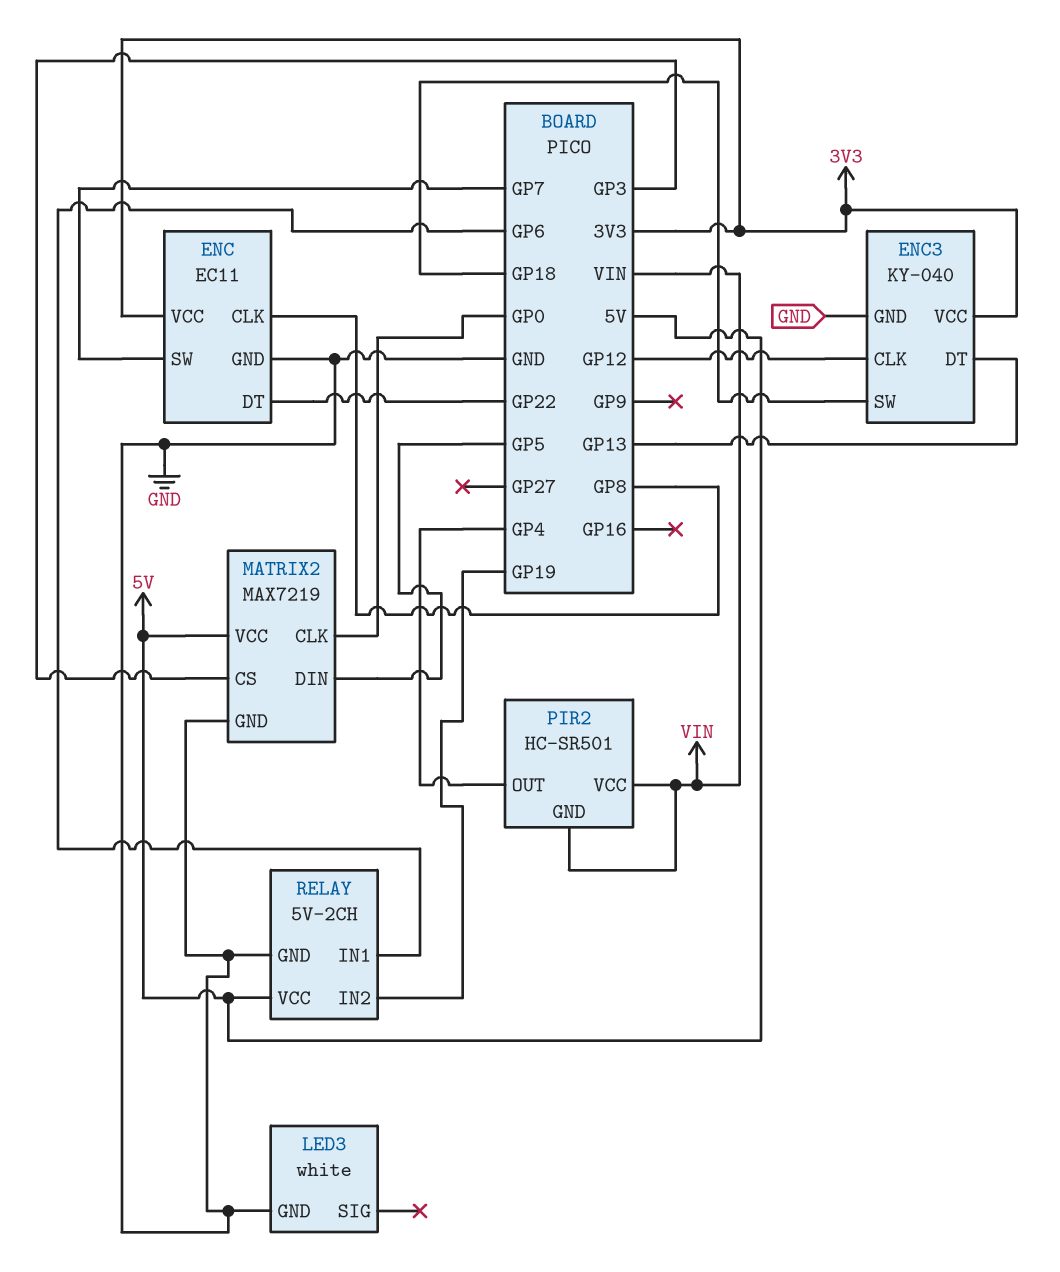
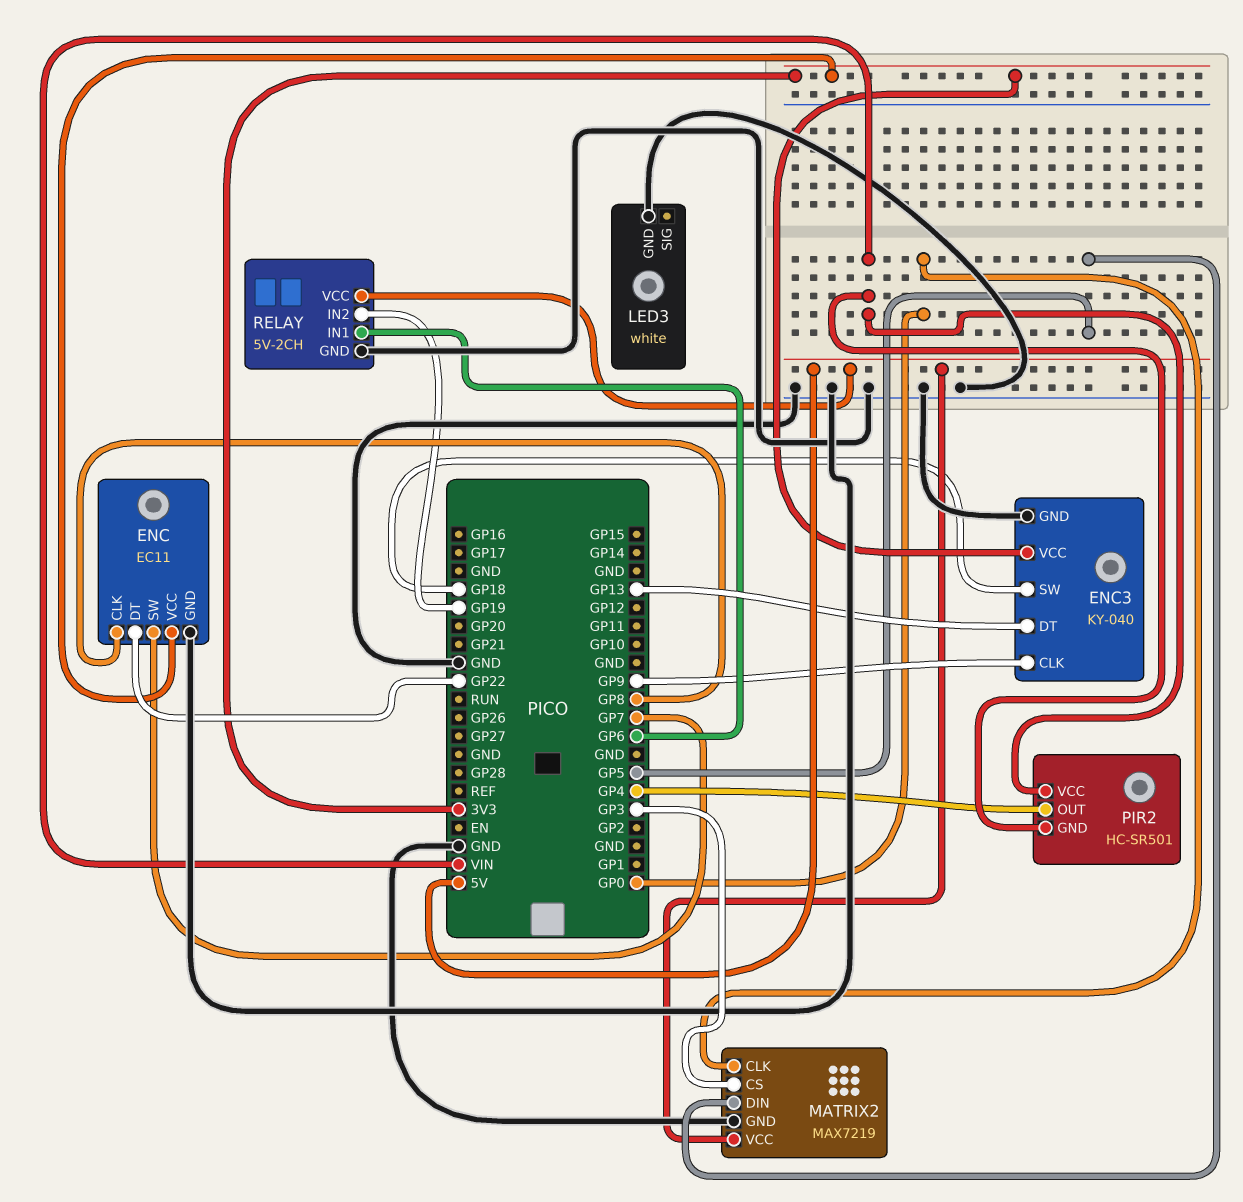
ENC3 pin CLK: GP12 -> GP9

